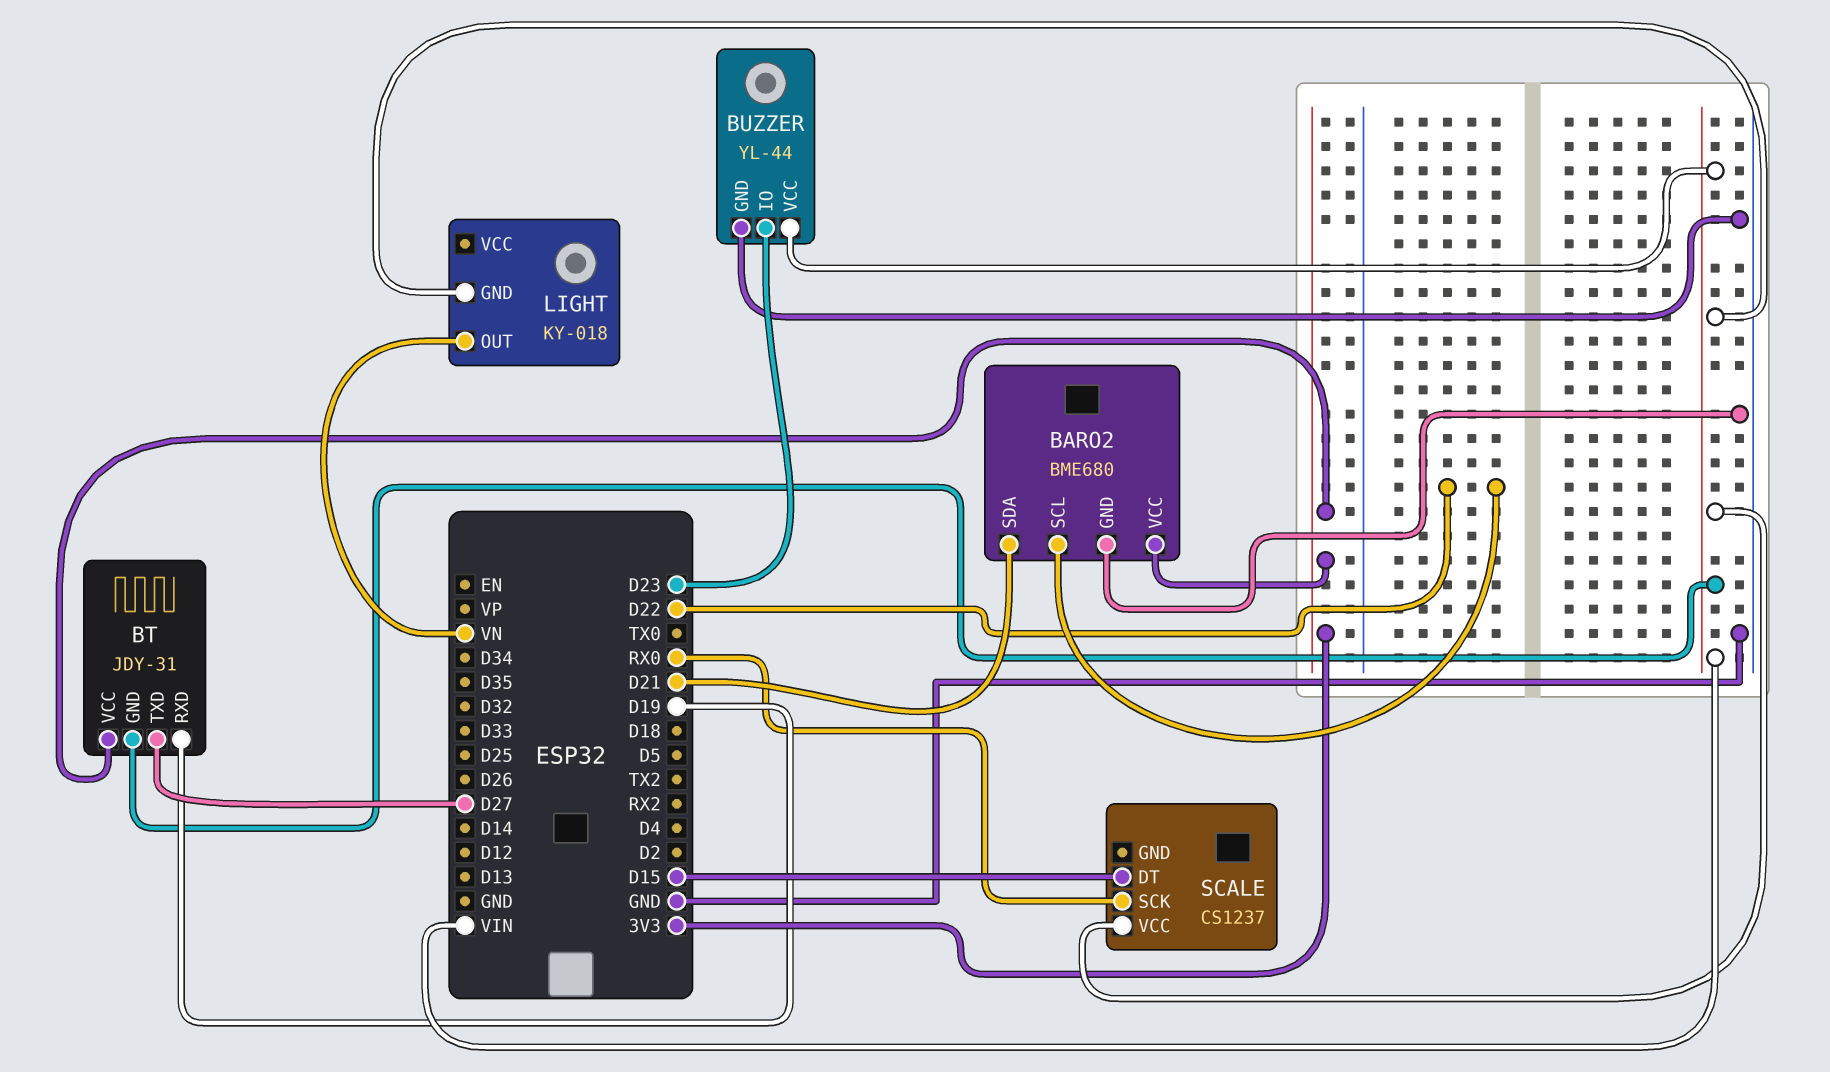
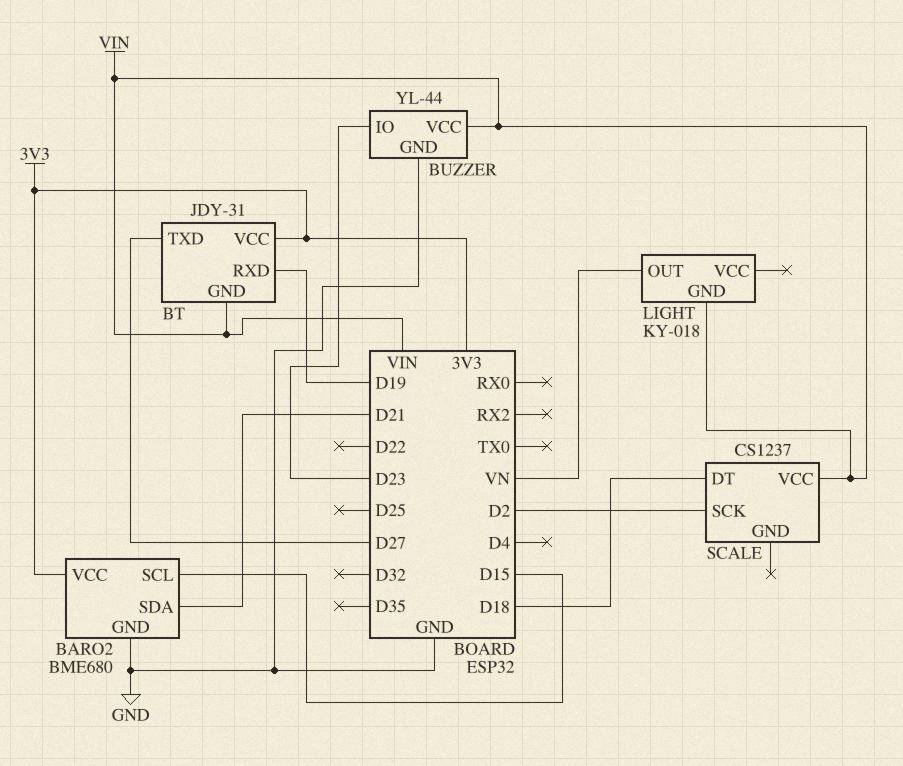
BARO2 pin SCL: D22 -> D15
SCALE pin DT: D15 -> D18
SCALE pin SCK: RX0 -> D2

